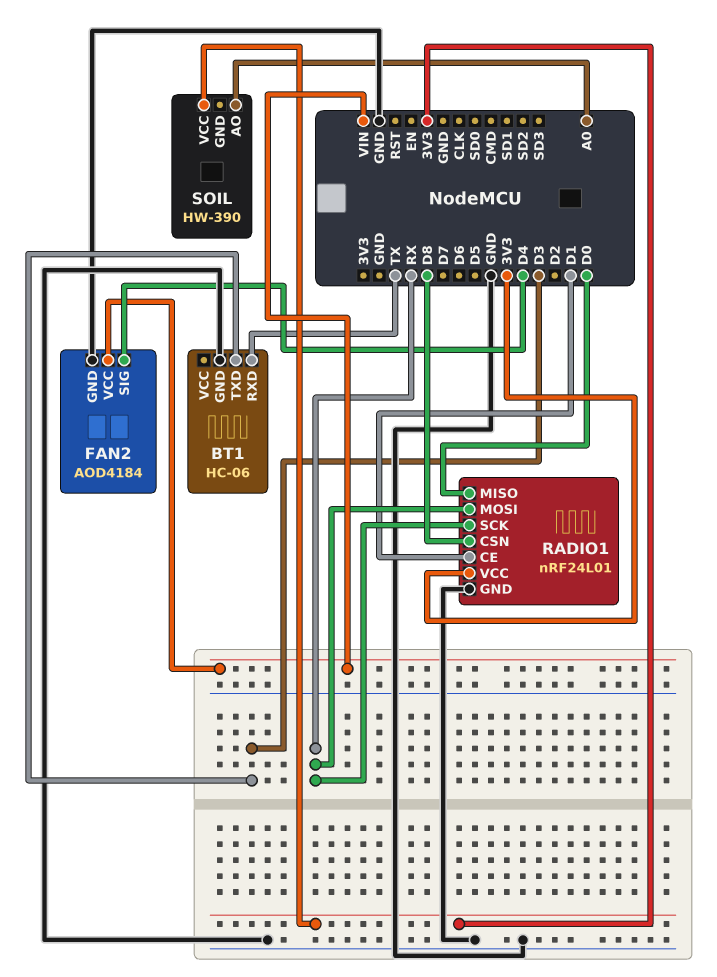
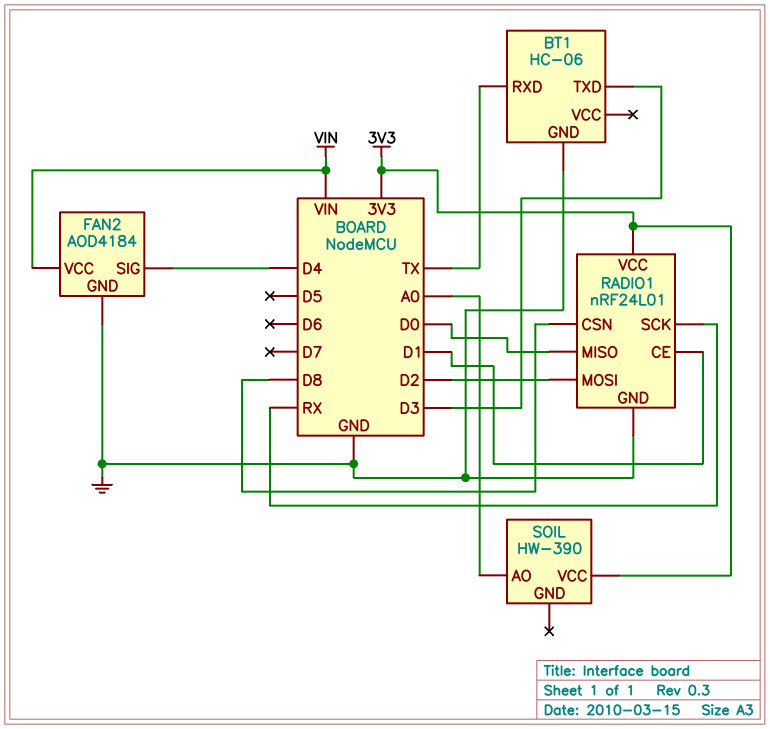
RADIO1 pin MOSI: RX -> D2

